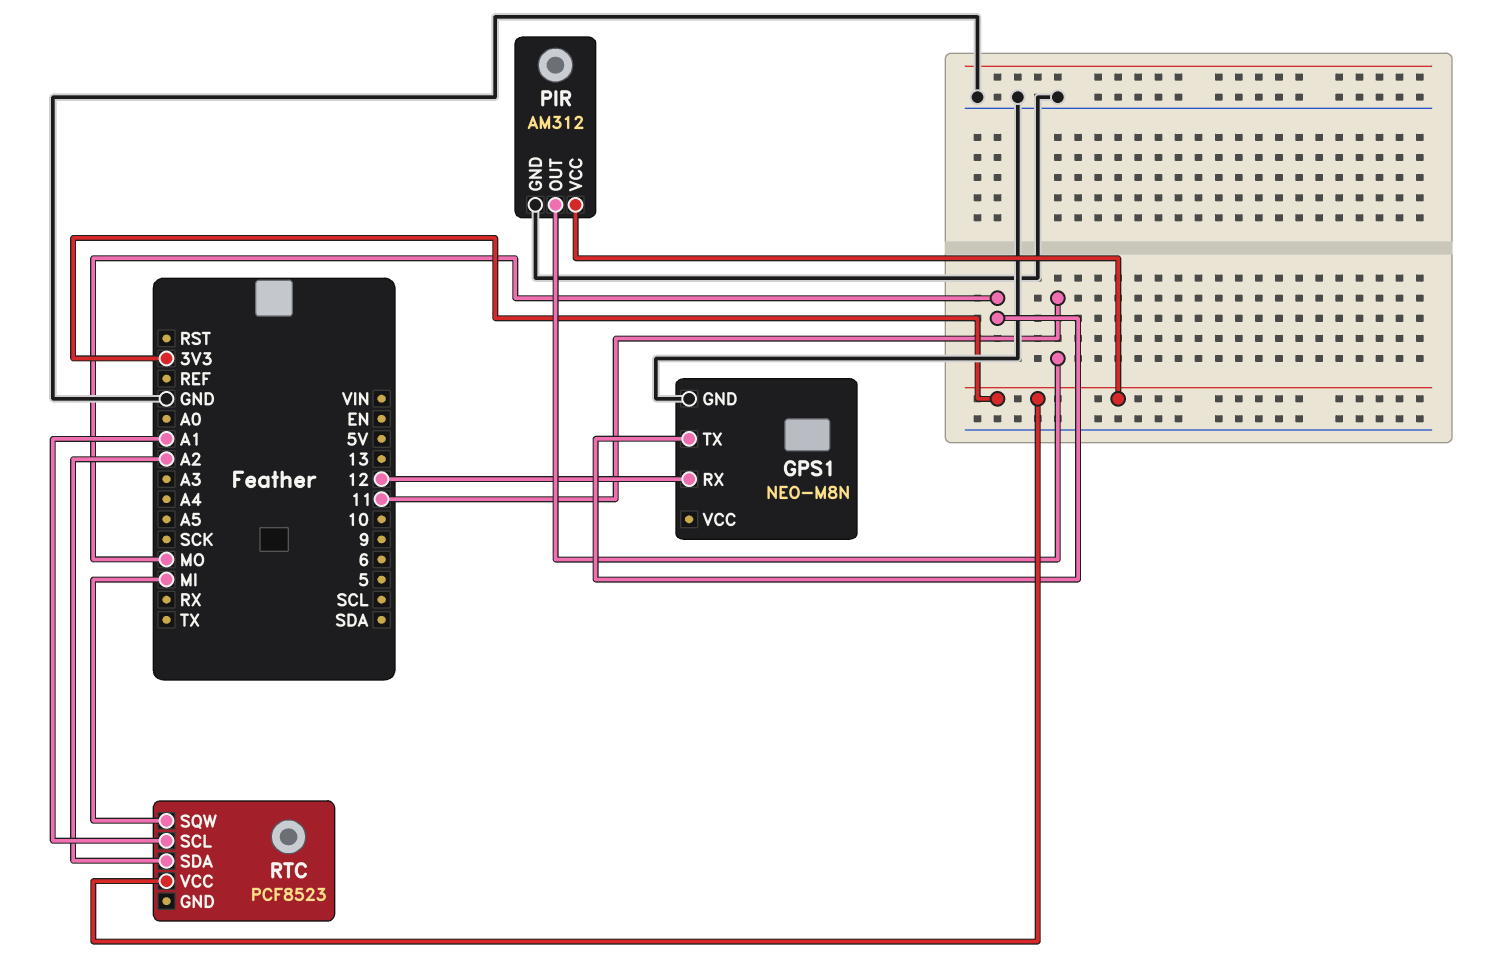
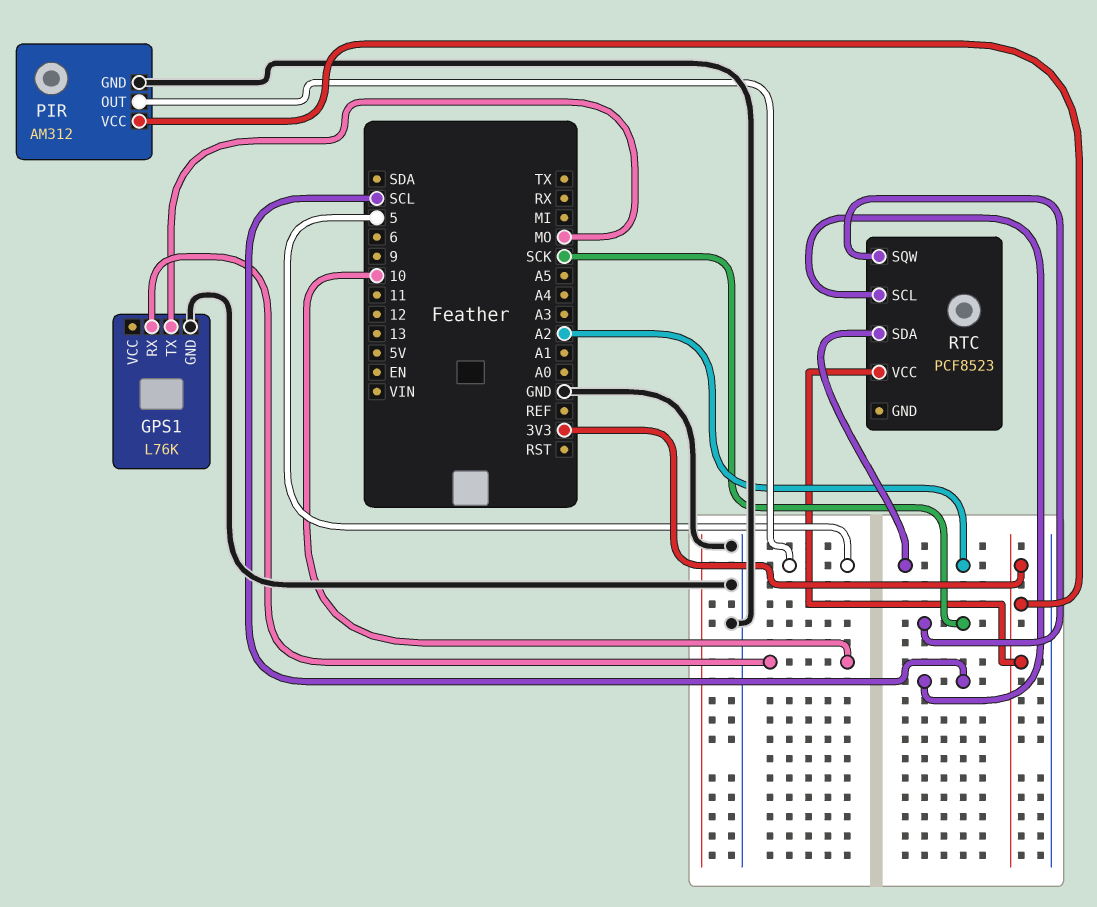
GPS1: NEO-M8N -> L76K
GPS1 pin RX: 12 -> 10
PIR pin OUT: 11 -> 5
RTC pin SCL: A1 -> SCL
RTC pin SQW: MI -> SCK

